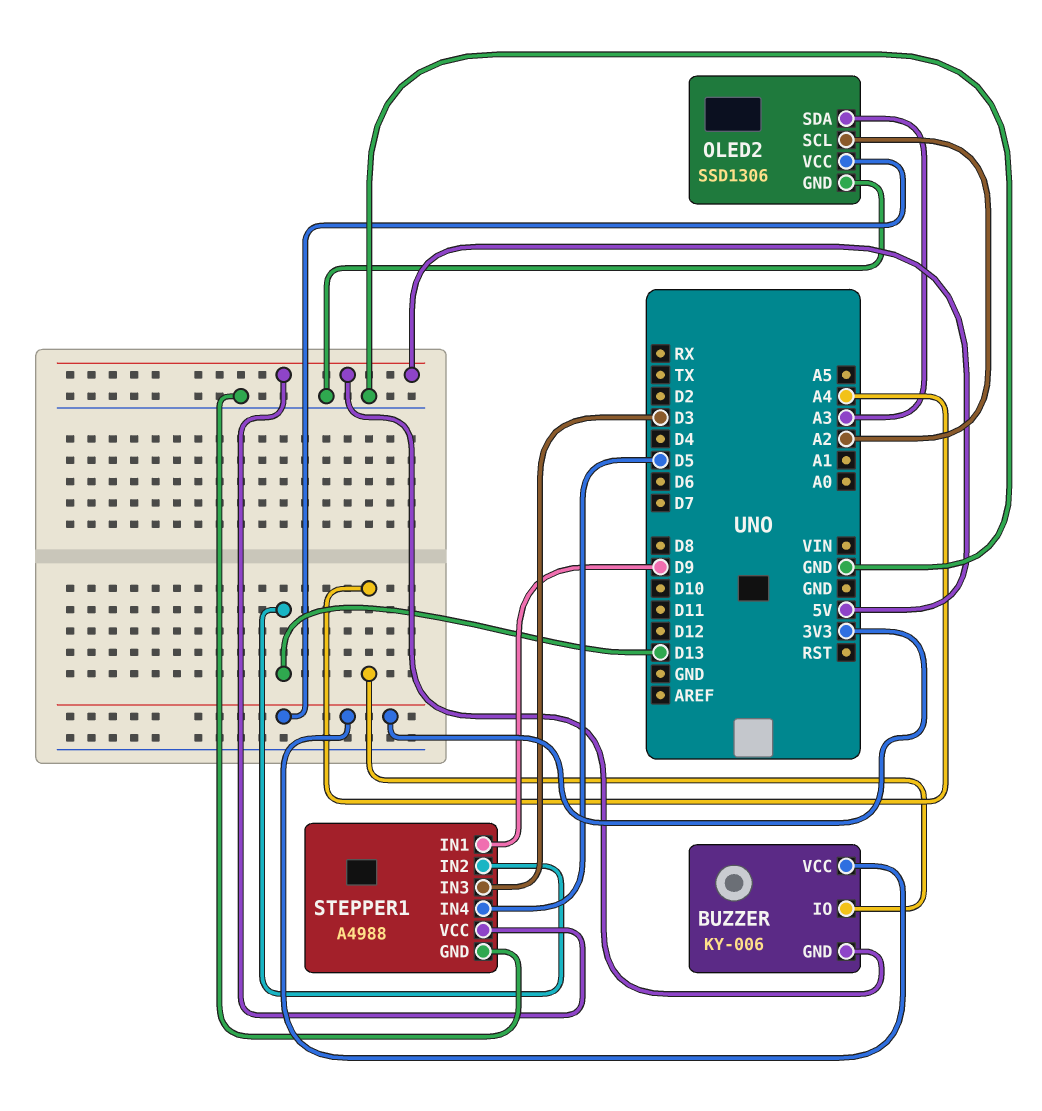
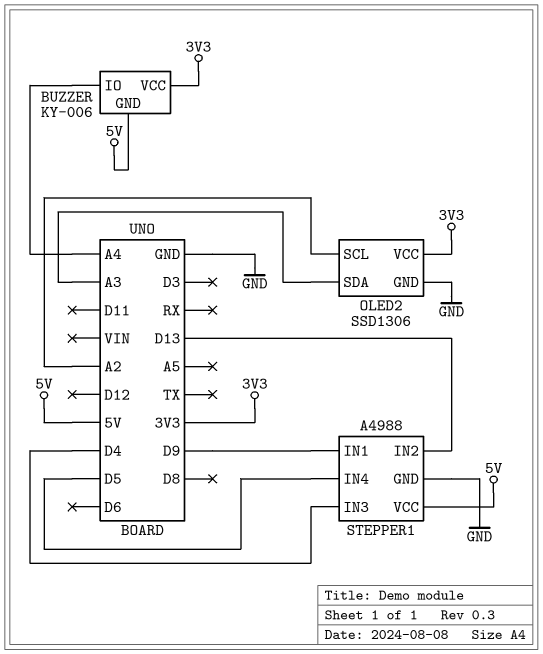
STEPPER1 pin IN3: D3 -> D4

